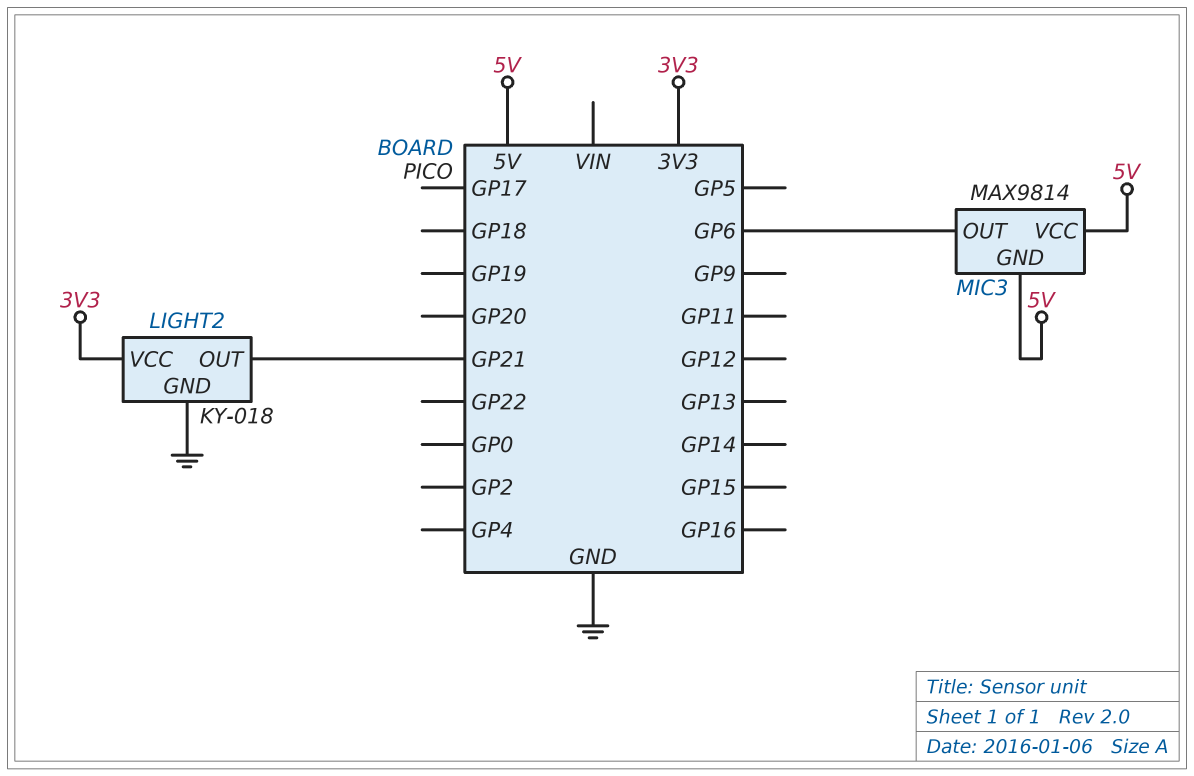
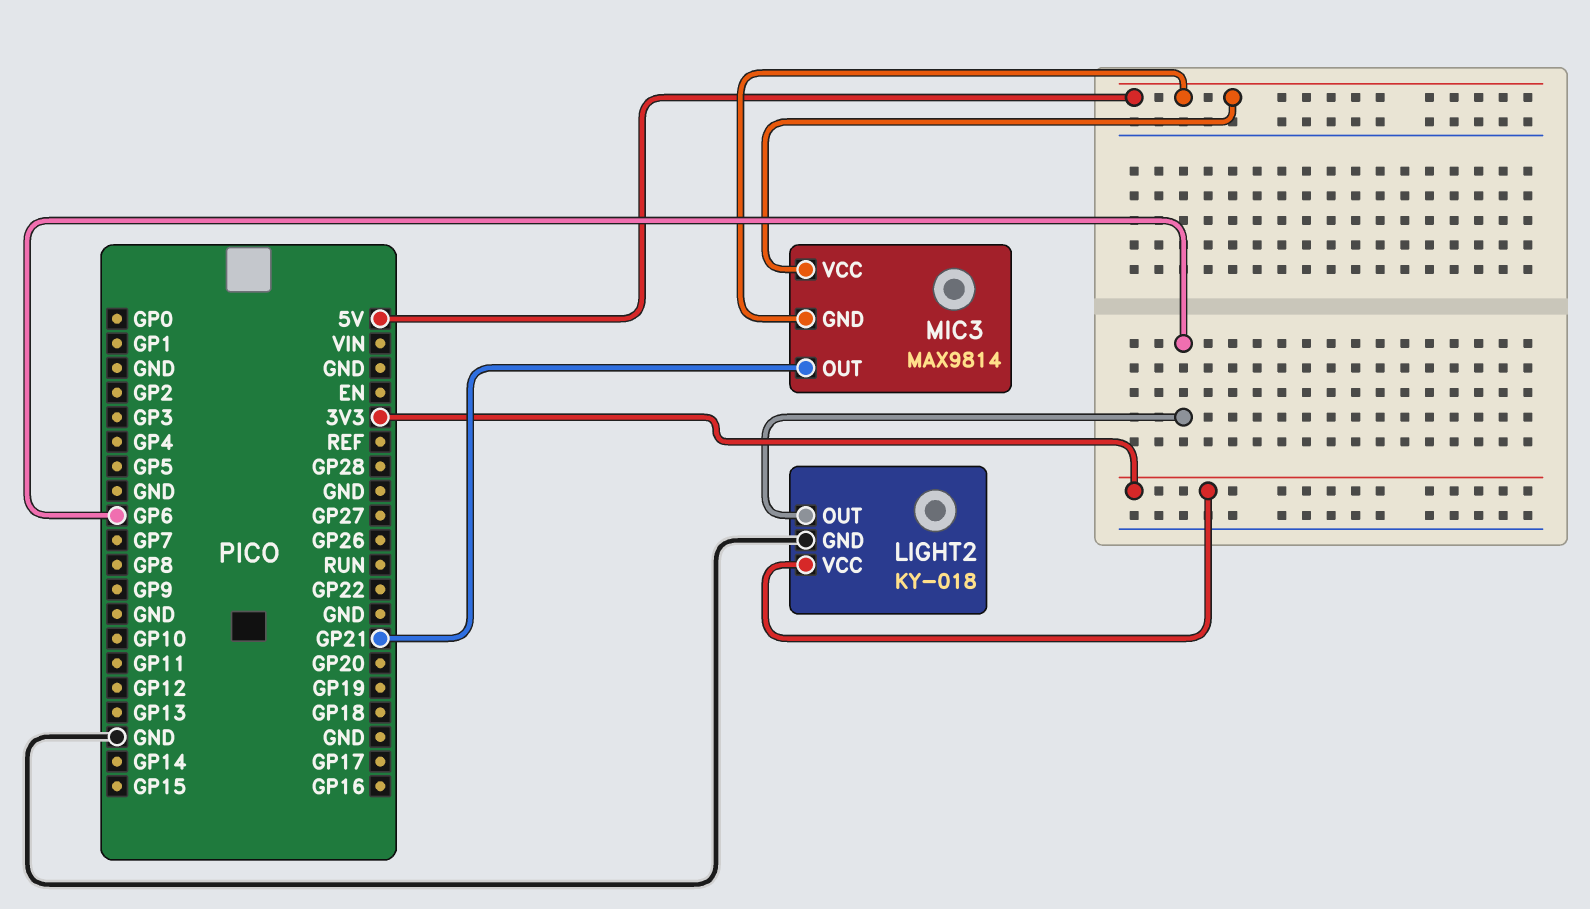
LIGHT2 pin OUT: GP21 -> GP6
MIC3 pin OUT: GP6 -> GP21

